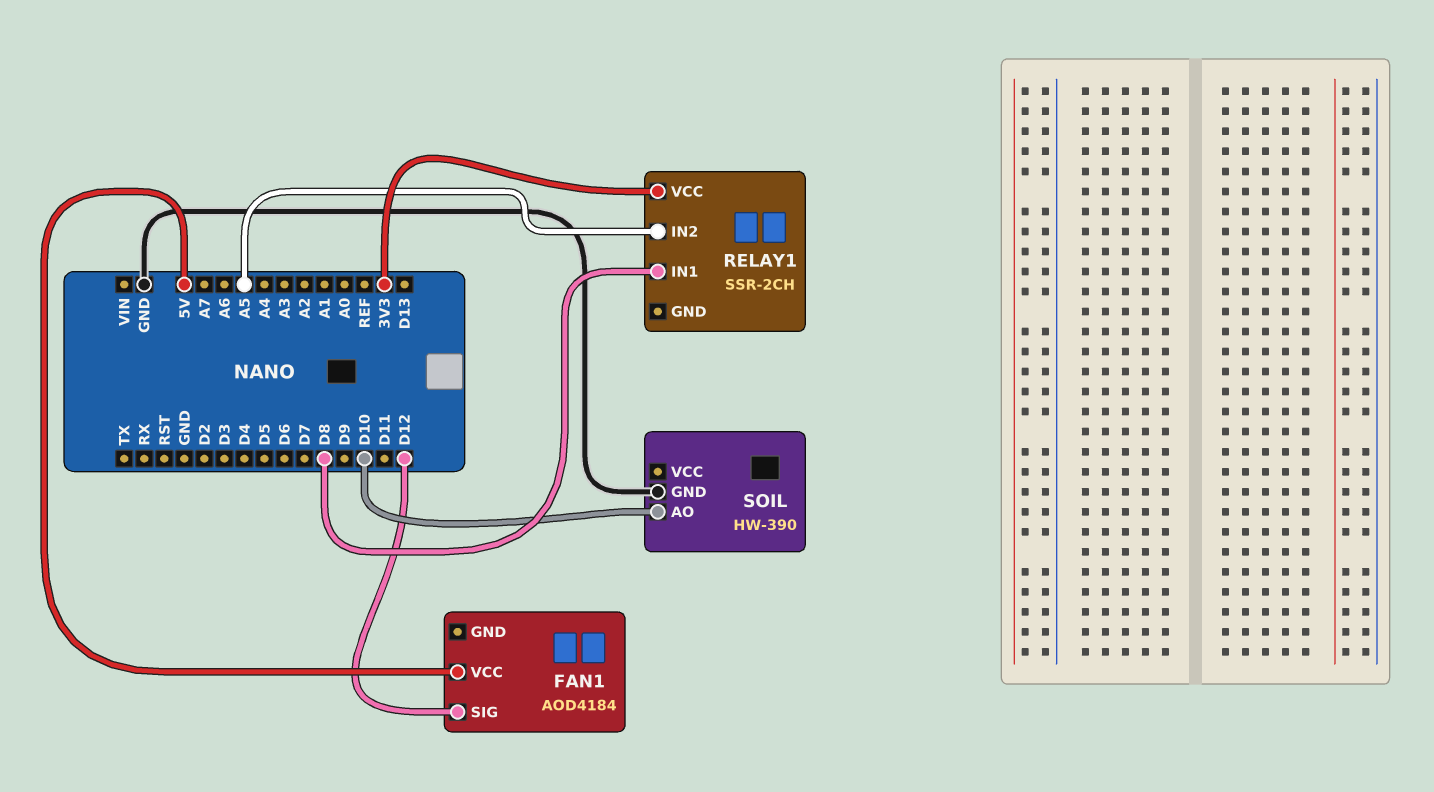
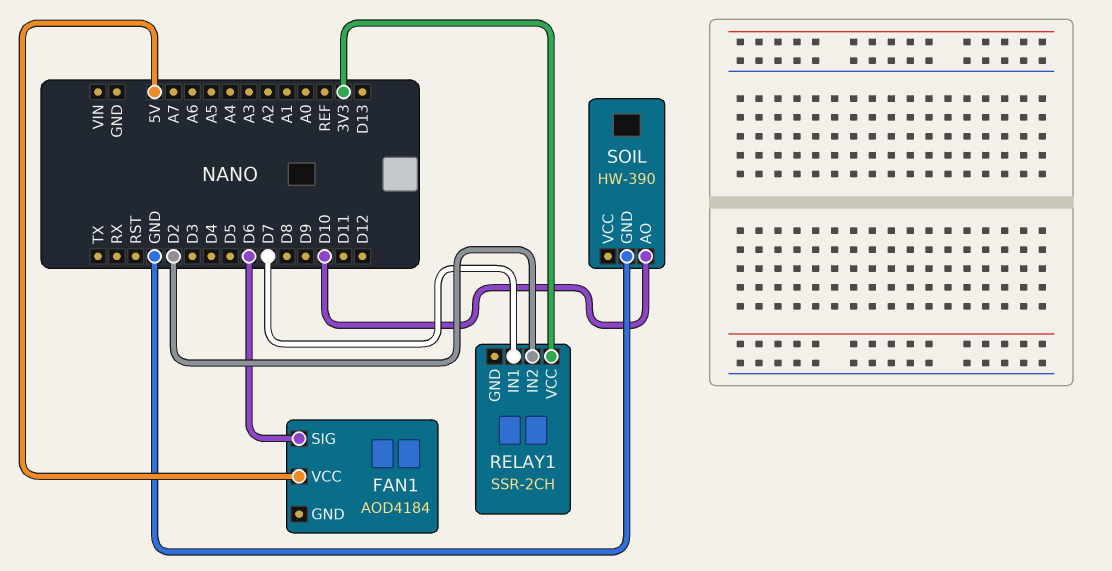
FAN1 pin SIG: D12 -> D6
RELAY1 pin IN1: D8 -> D7
RELAY1 pin IN2: A5 -> D2

